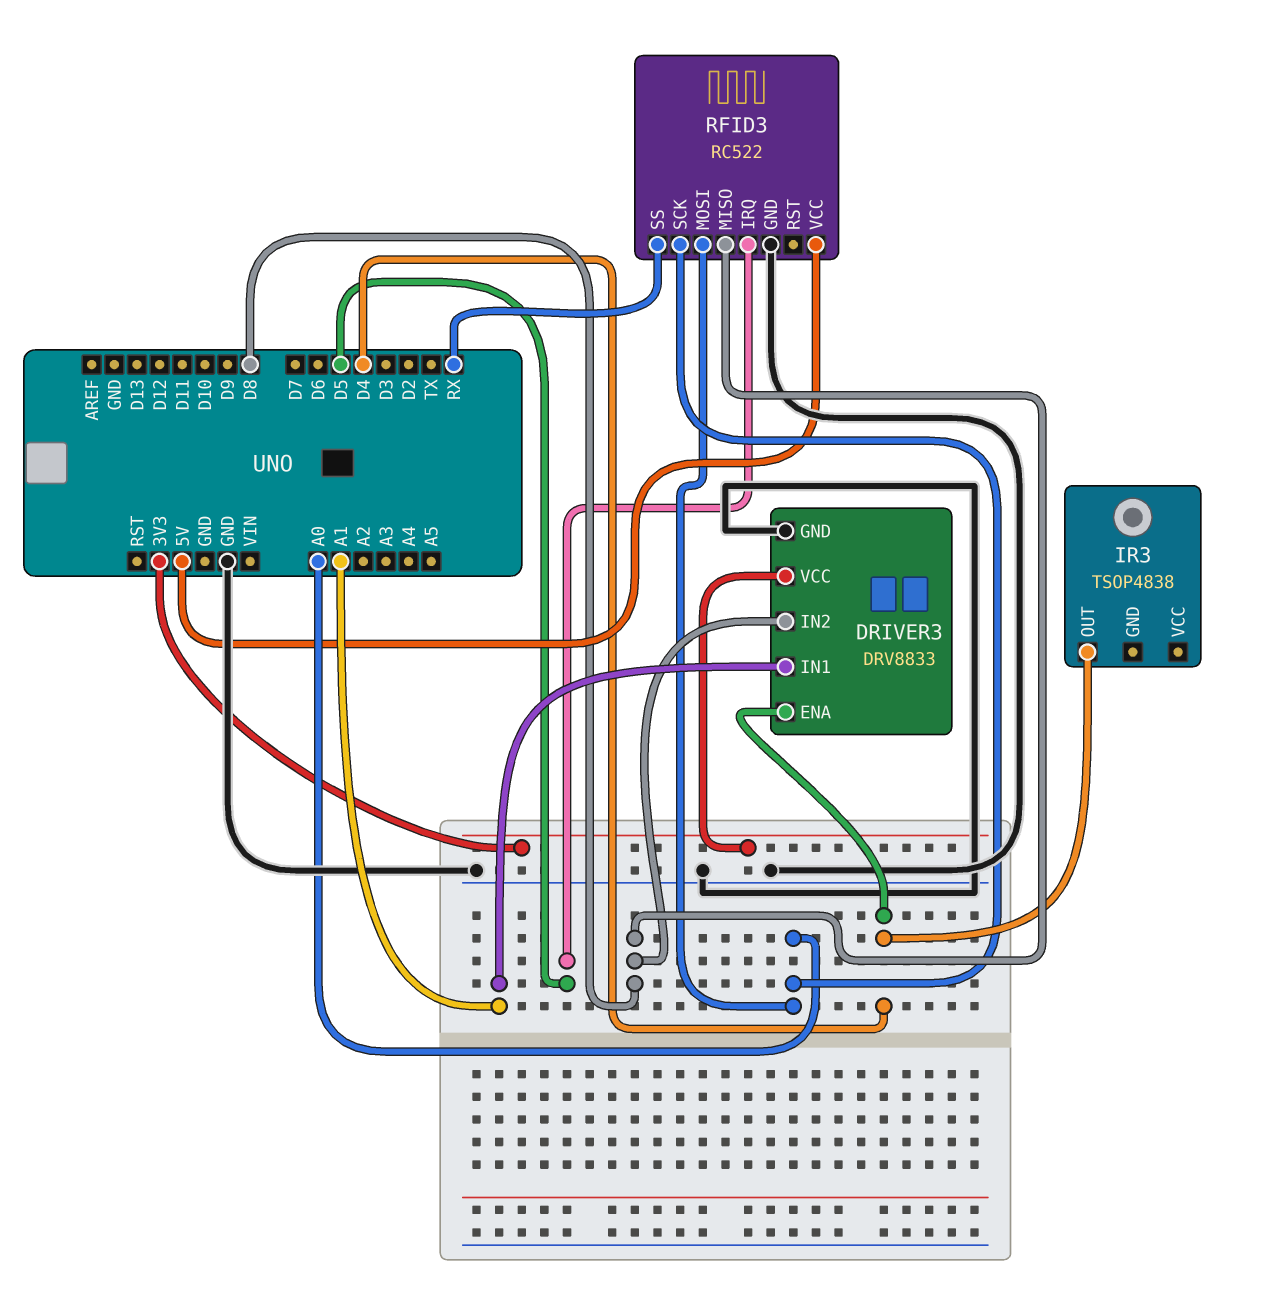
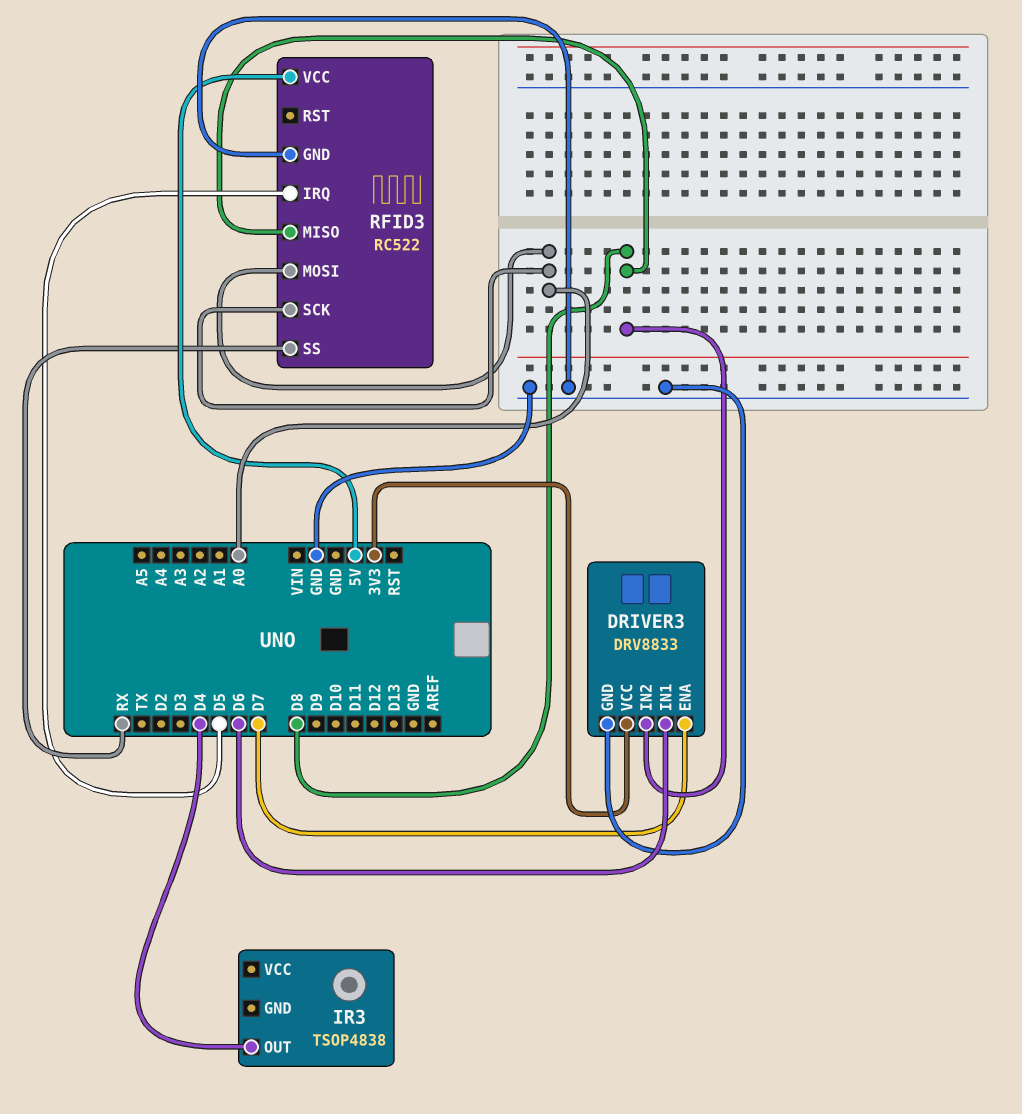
DRIVER3 pin ENA: D4 -> D7
DRIVER3 pin IN1: A1 -> D6

